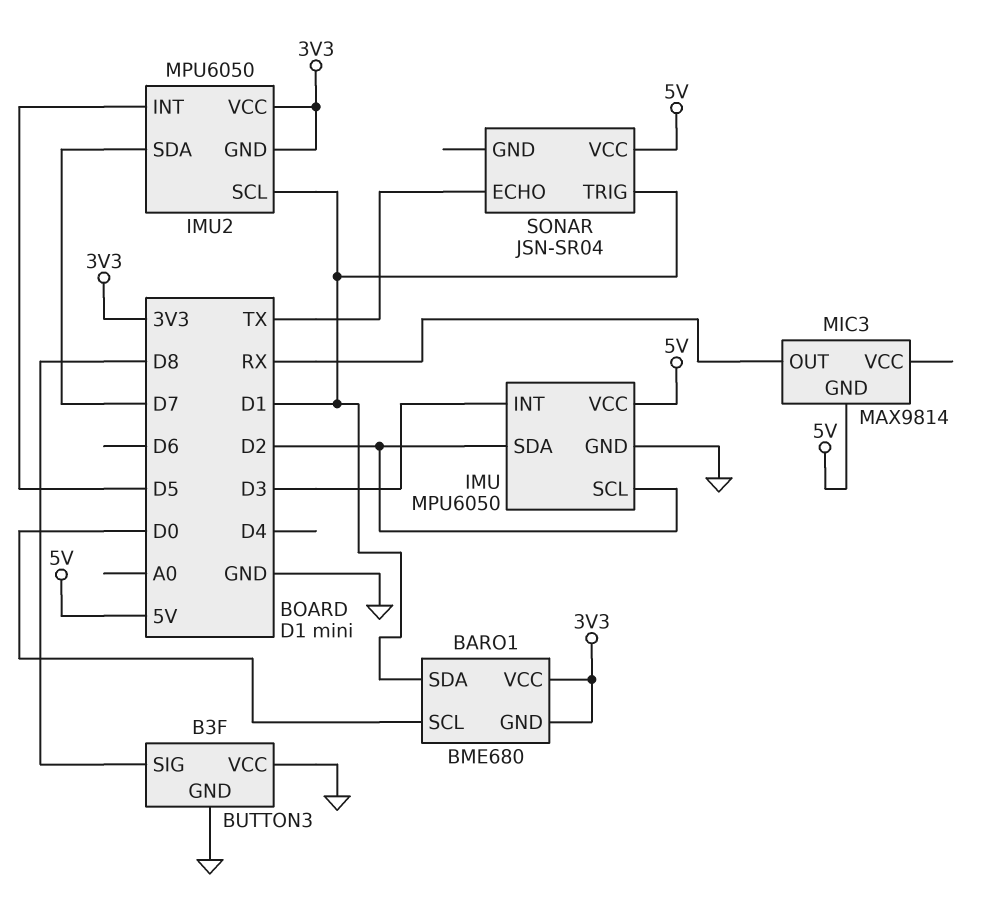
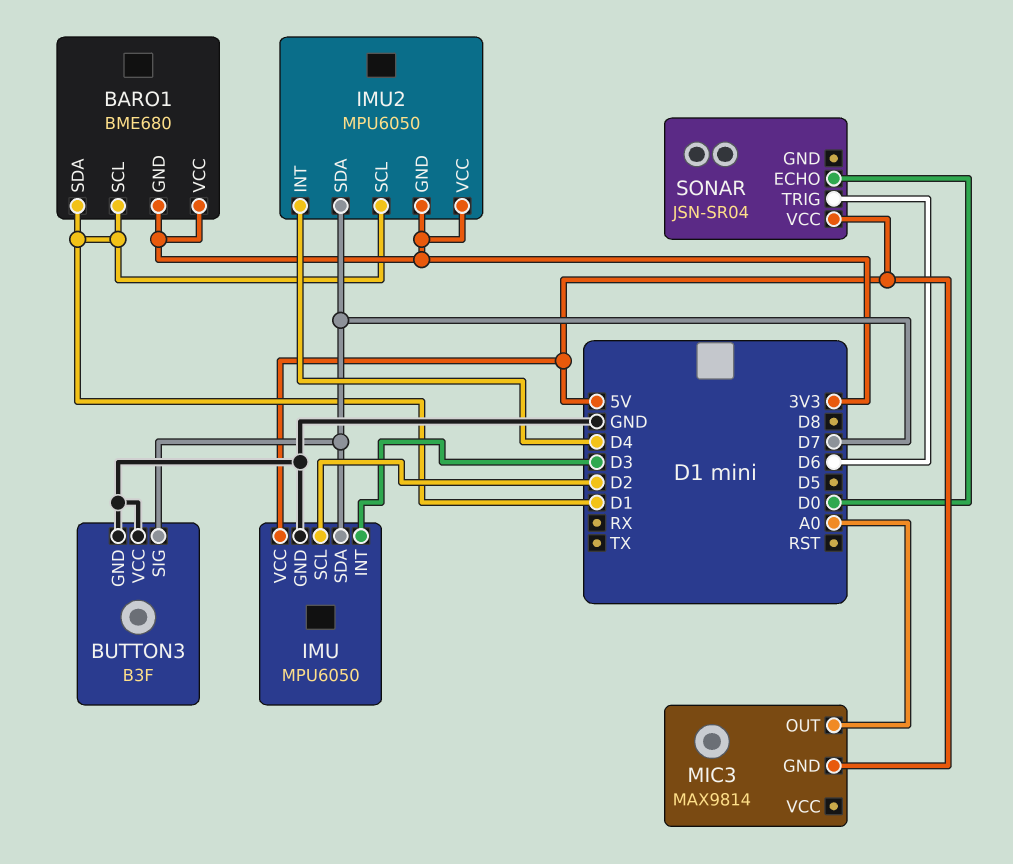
BARO1 pin SCL: D0 -> D1
BUTTON3 pin SIG: D8 -> D7
IMU pin SDA: D2 -> D7
IMU2 pin INT: D5 -> D4
MIC3 pin OUT: RX -> A0
SONAR pin ECHO: TX -> D0
SONAR pin TRIG: D1 -> D6

